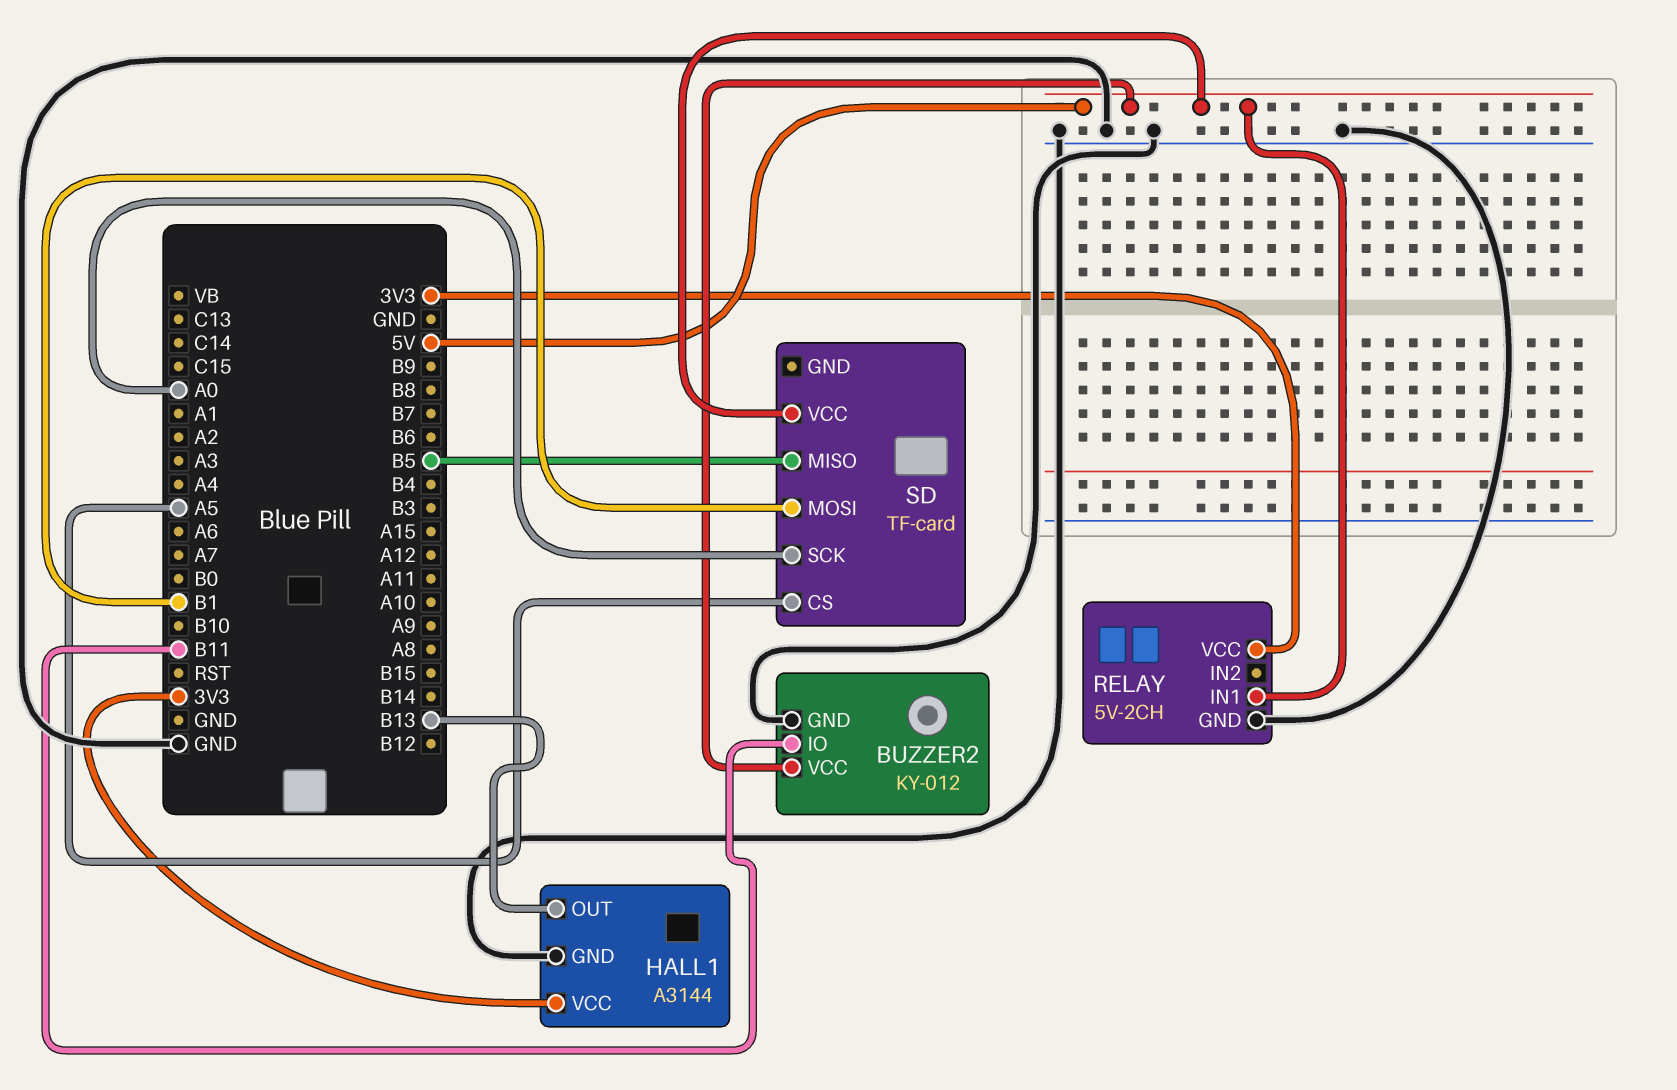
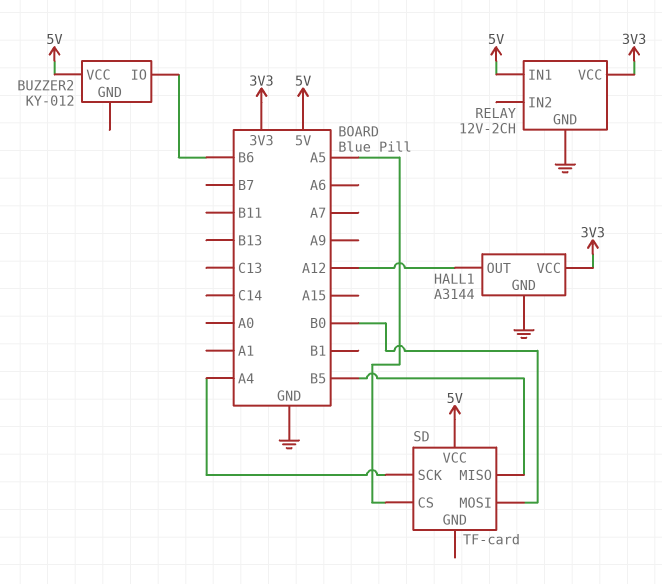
BUZZER2 pin GND: GND -> none
BUZZER2 pin IO: B11 -> B6
HALL1 pin OUT: B13 -> A12
RELAY: 5V-2CH -> 12V-2CH
SD pin MOSI: B1 -> B0
SD pin SCK: A0 -> A4

